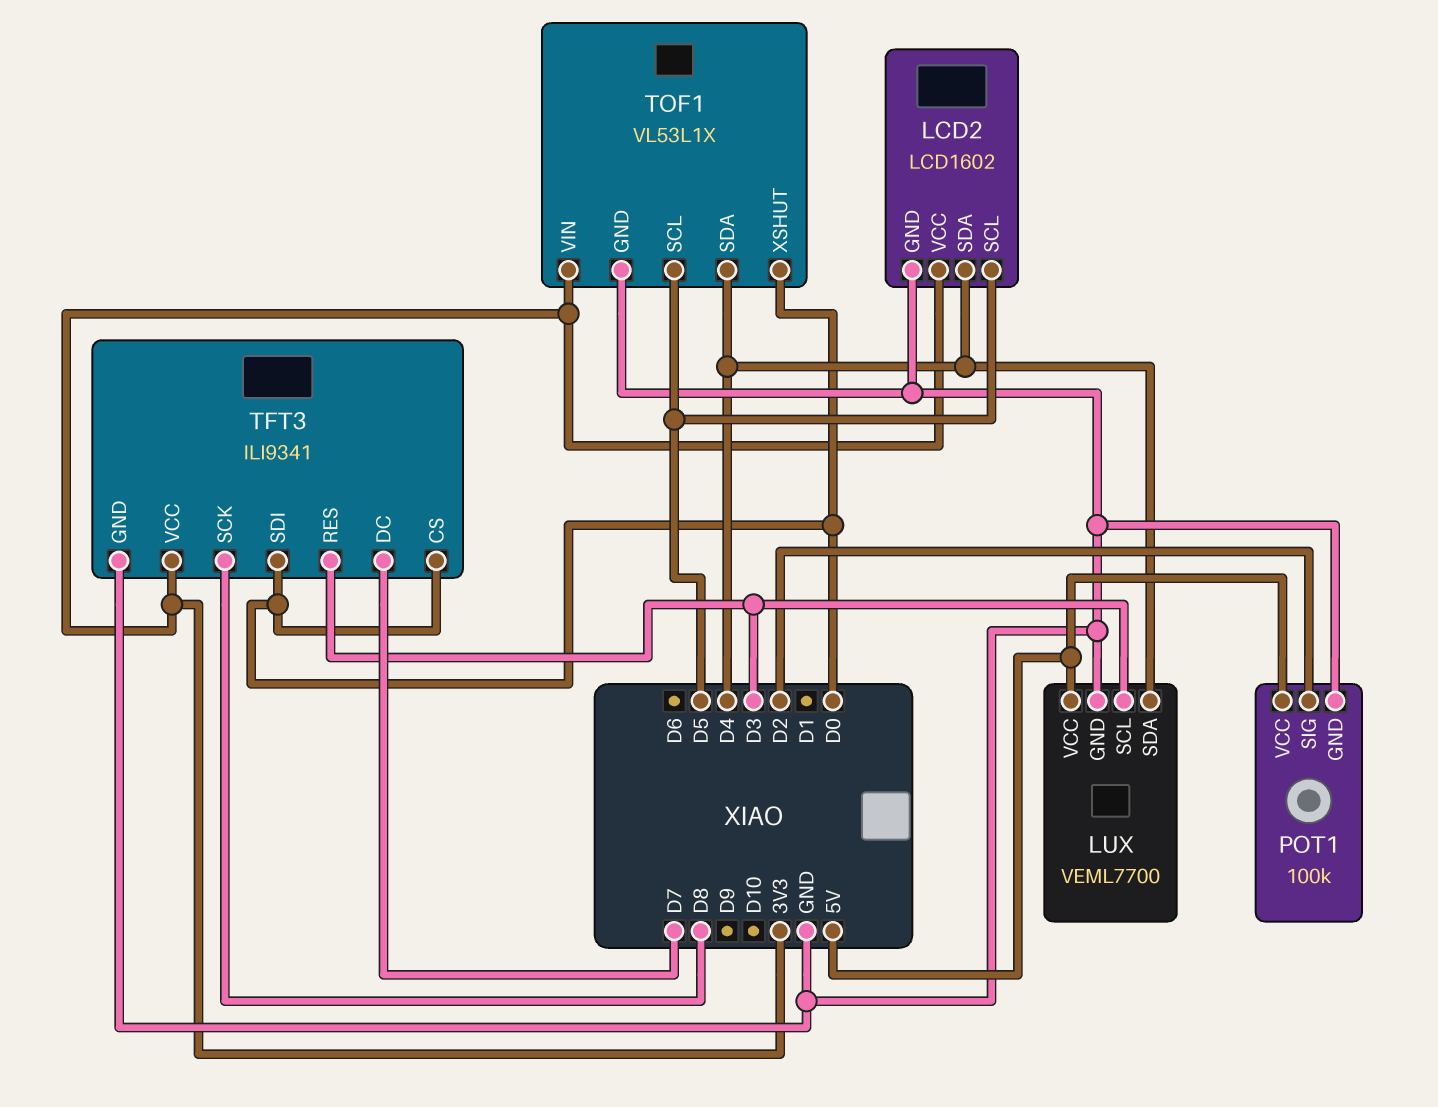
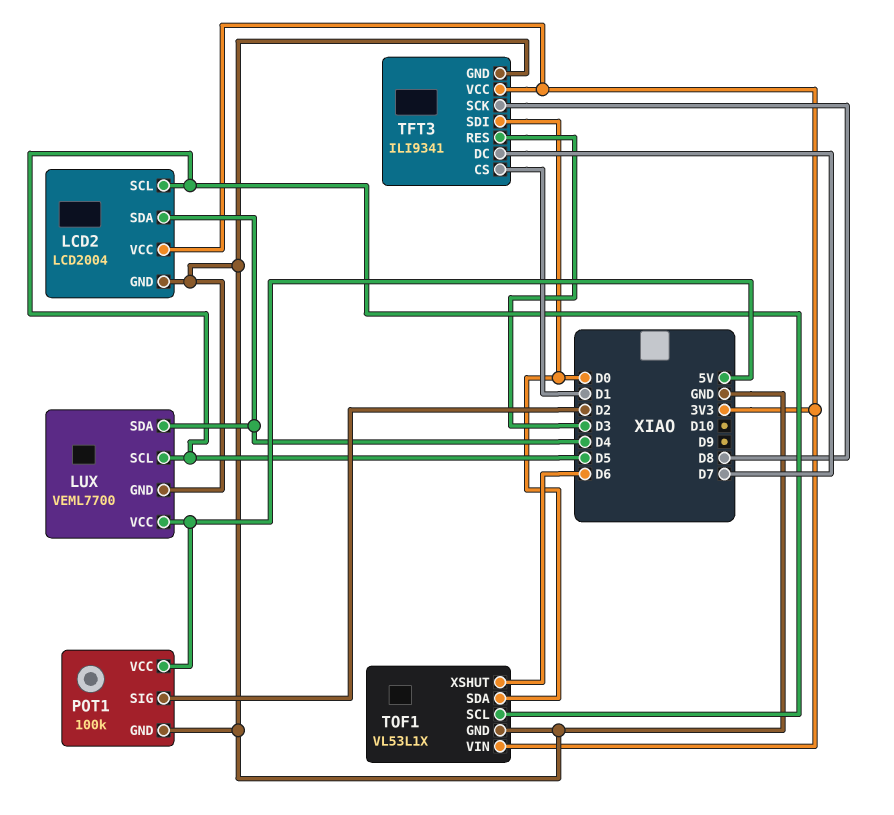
LCD2: LCD1602 -> LCD2004
LUX pin SCL: D3 -> D5
TFT3 pin CS: D0 -> D1
TOF1 pin SDA: D4 -> D0
TOF1 pin XSHUT: D0 -> D6

